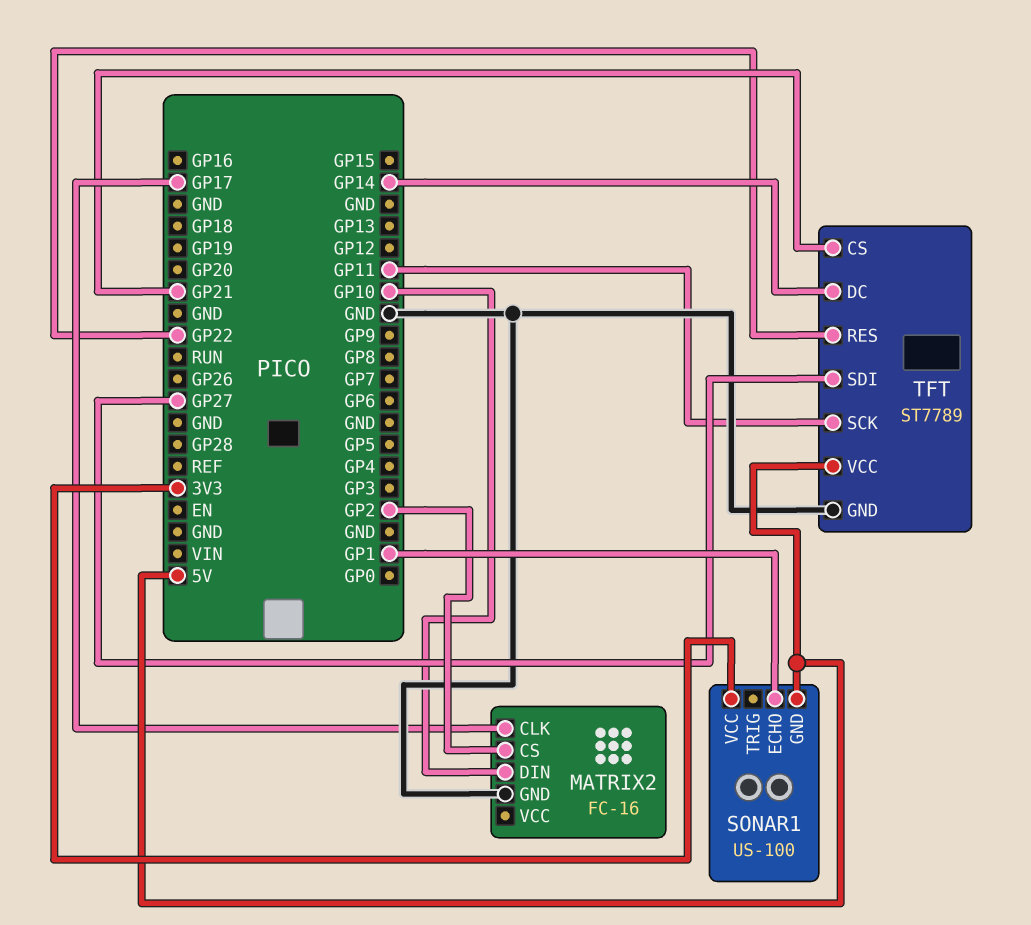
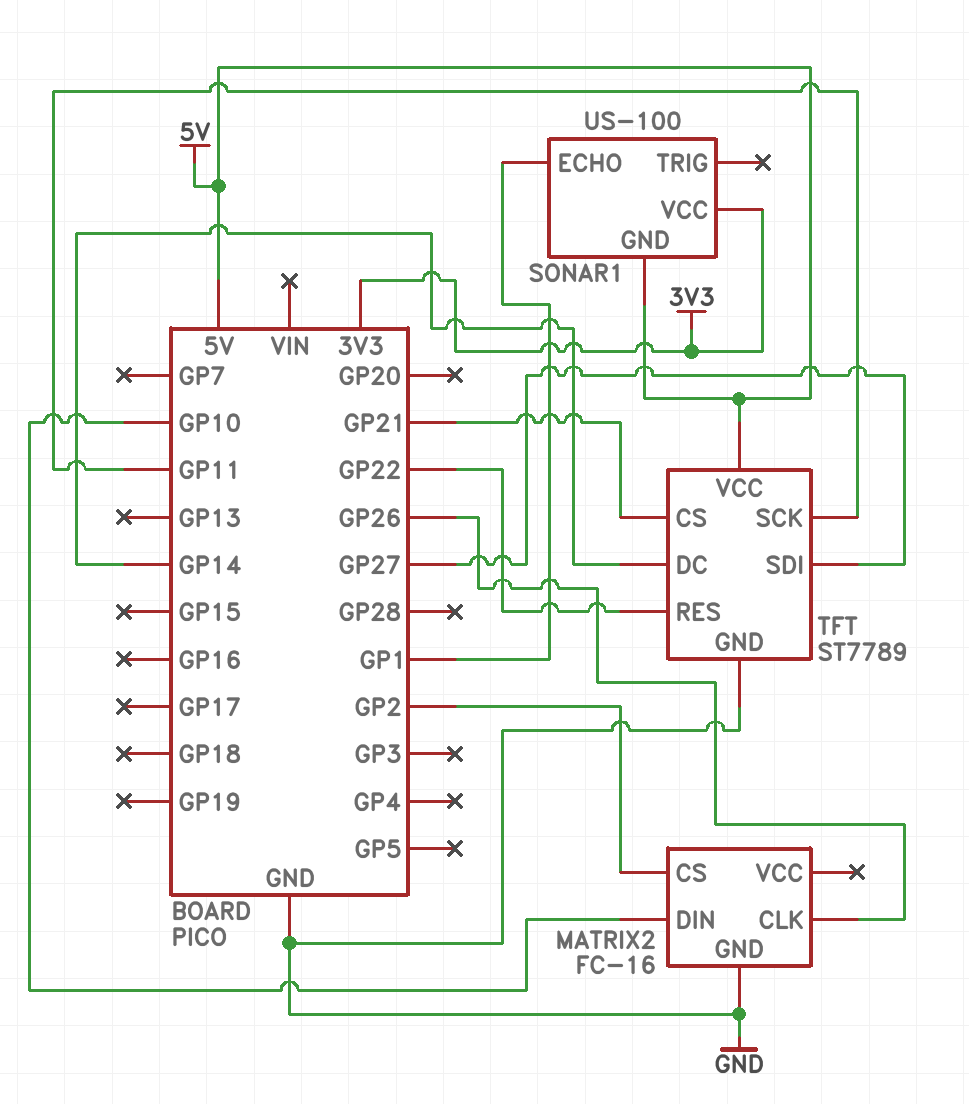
MATRIX2 pin CLK: GP17 -> GP26

